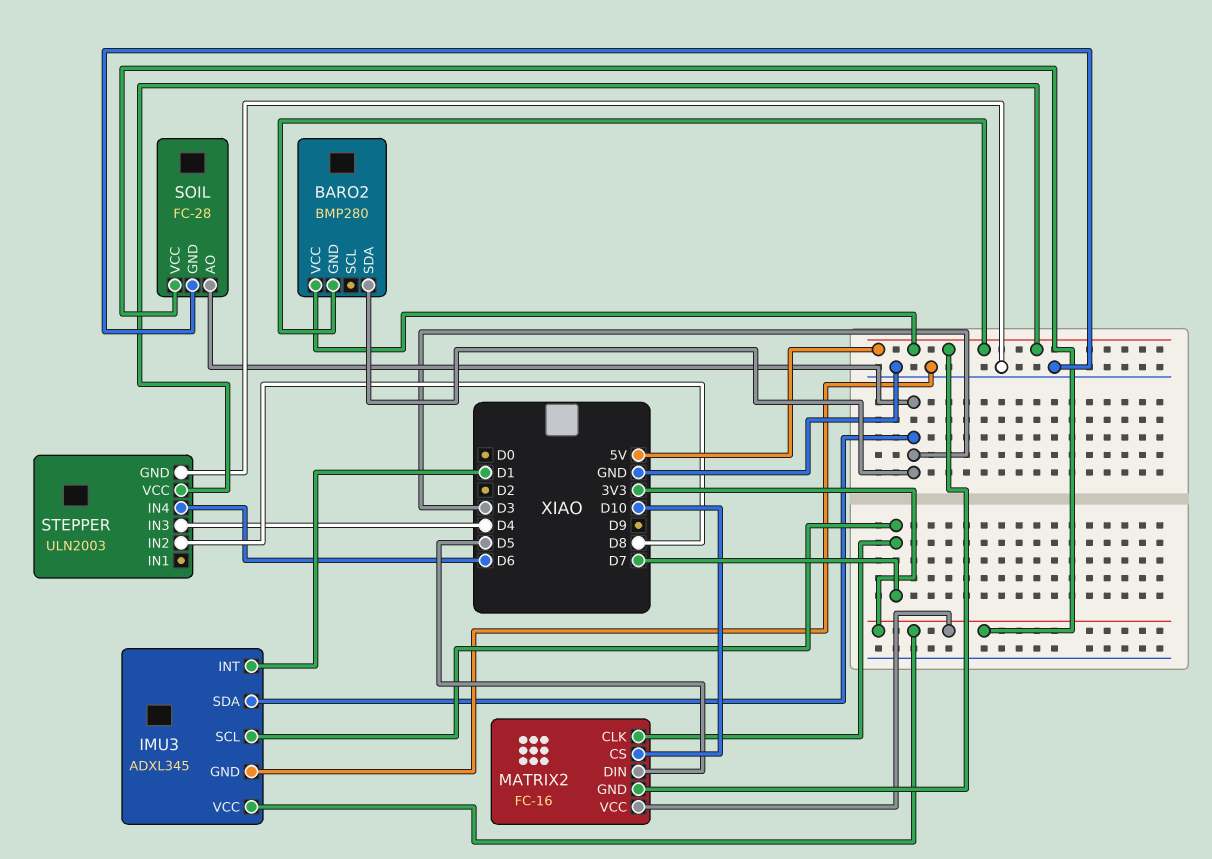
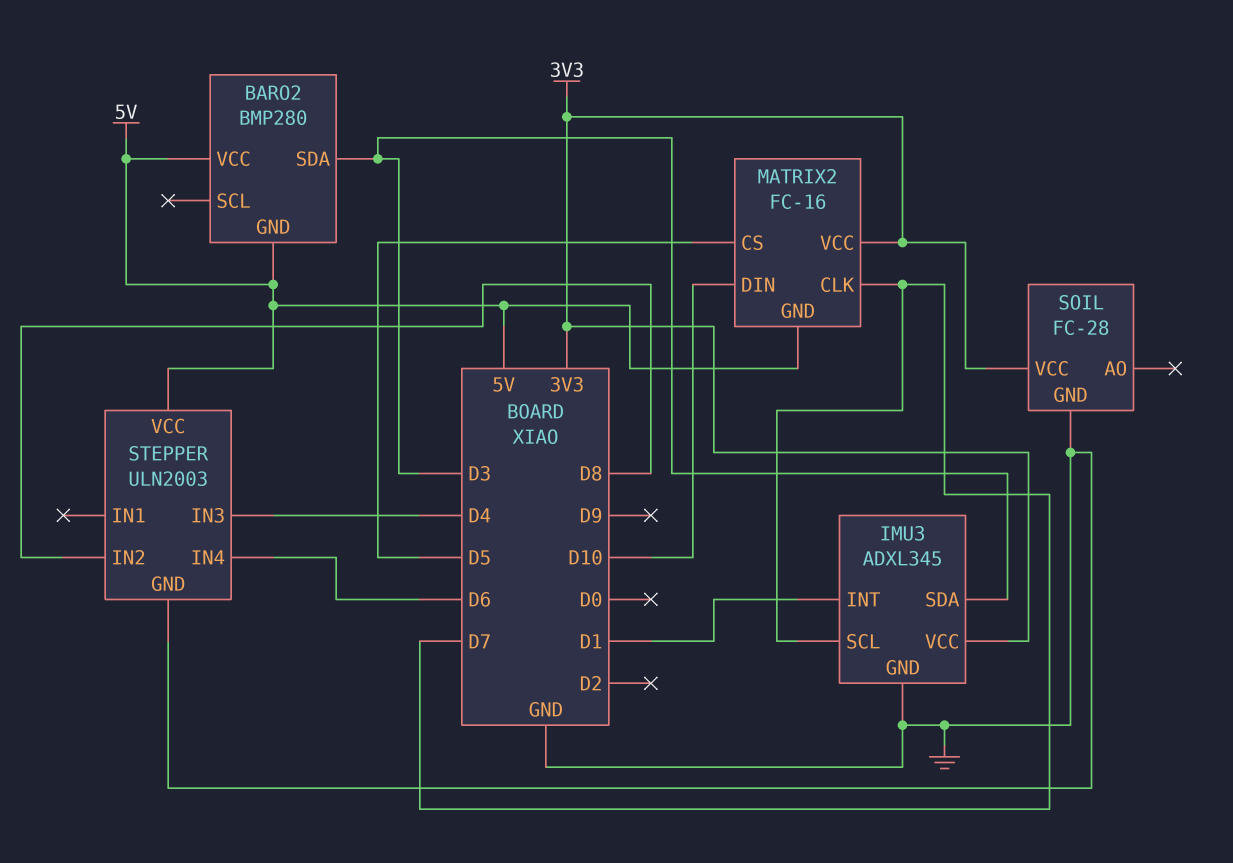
MATRIX2 pin CS: D10 -> D5
MATRIX2 pin DIN: D5 -> D10
SOIL pin AO: D3 -> none

